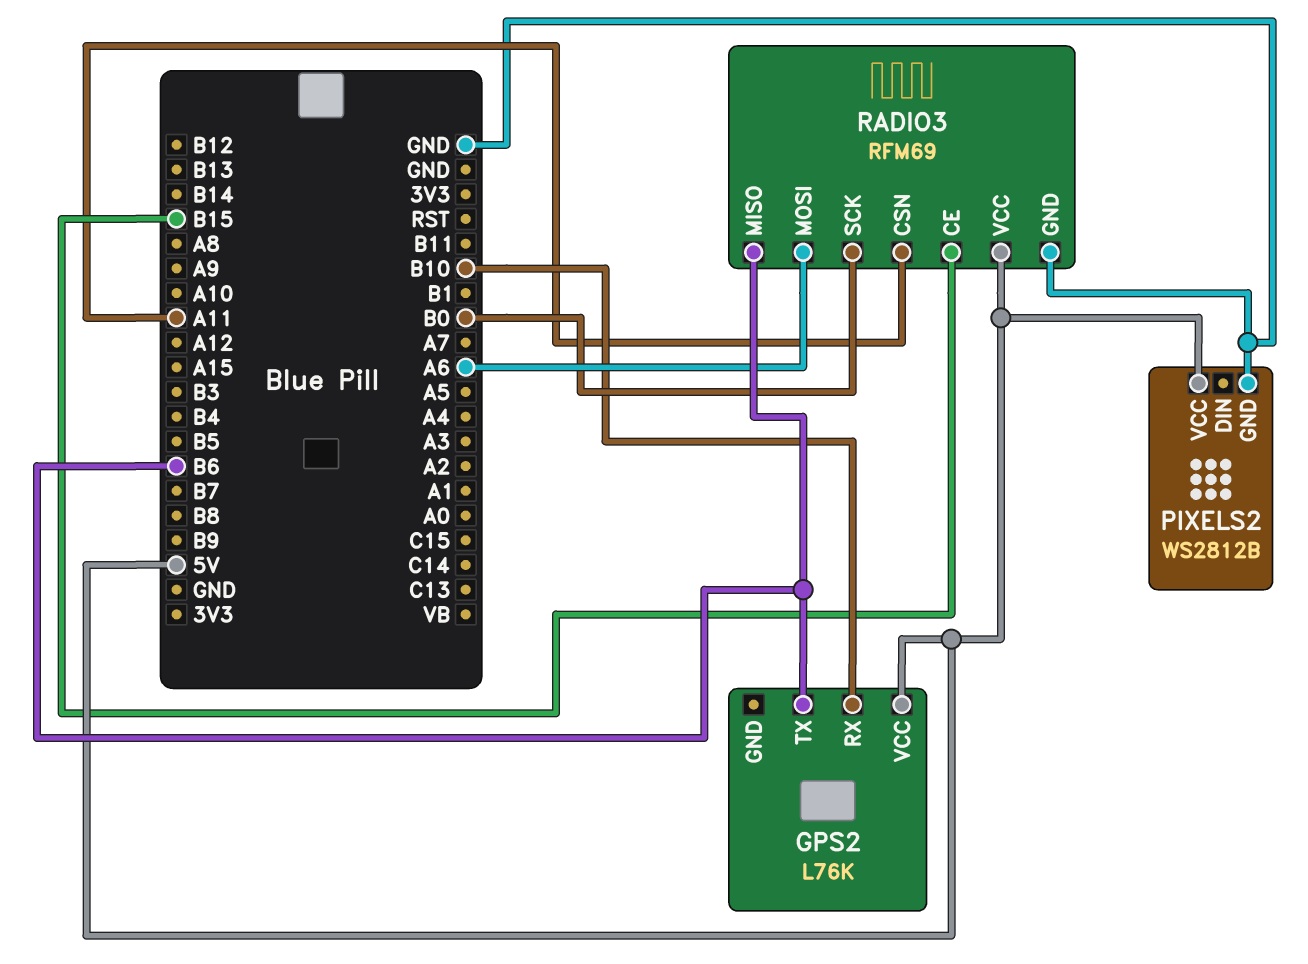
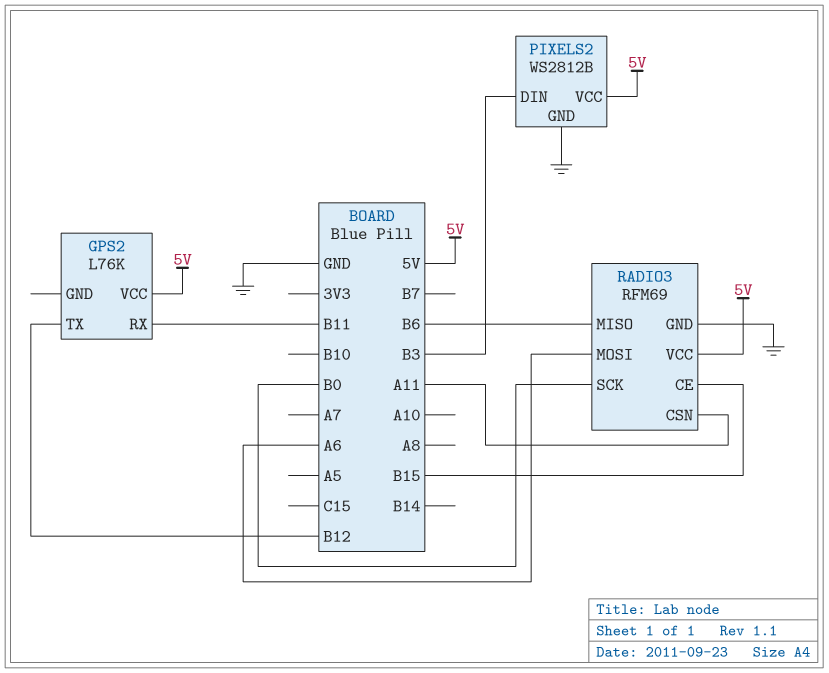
GPS2 pin RX: B10 -> B11
GPS2 pin TX: B6 -> B12
PIXELS2 pin DIN: none -> B3

